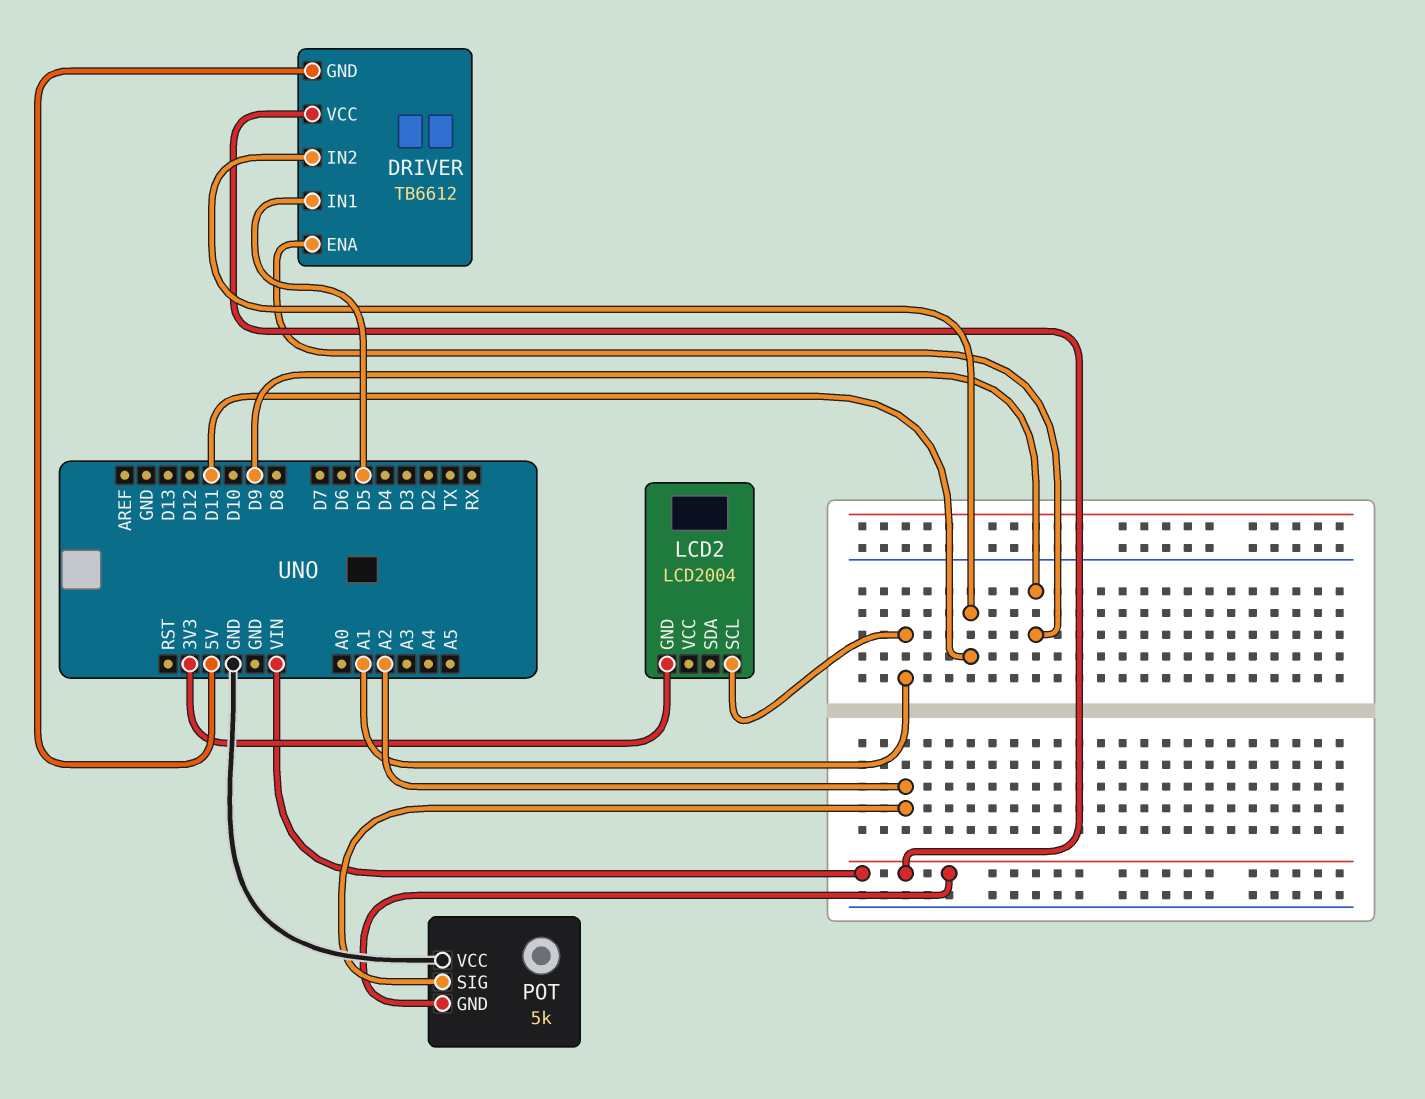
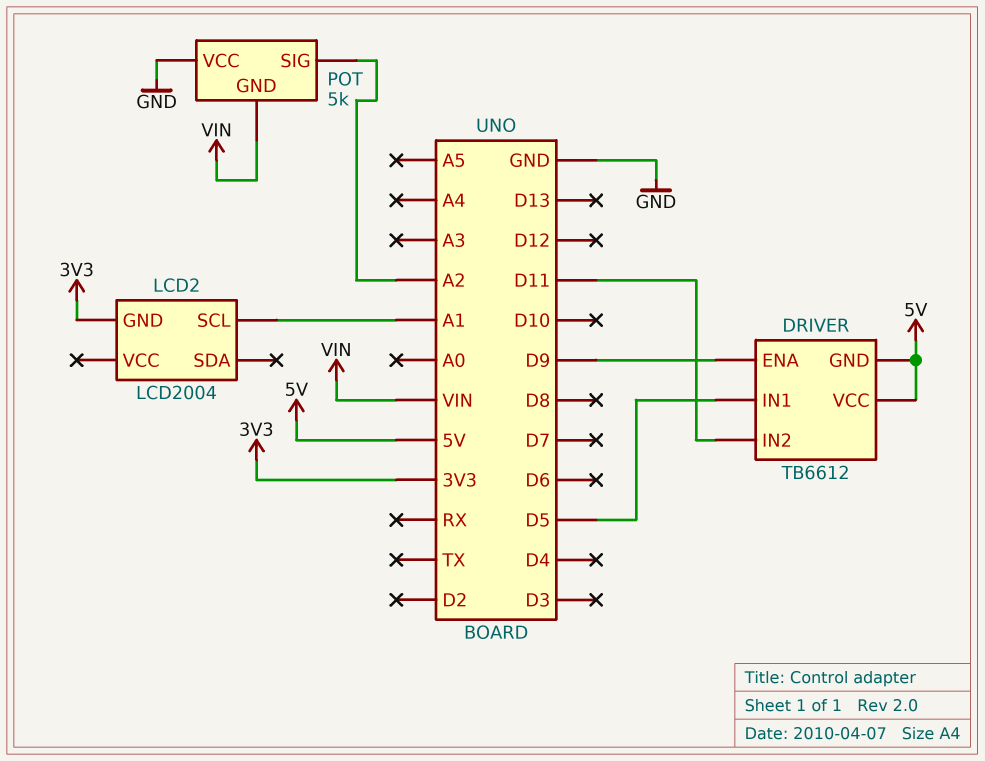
DRIVER pin VCC: VIN -> 5V

